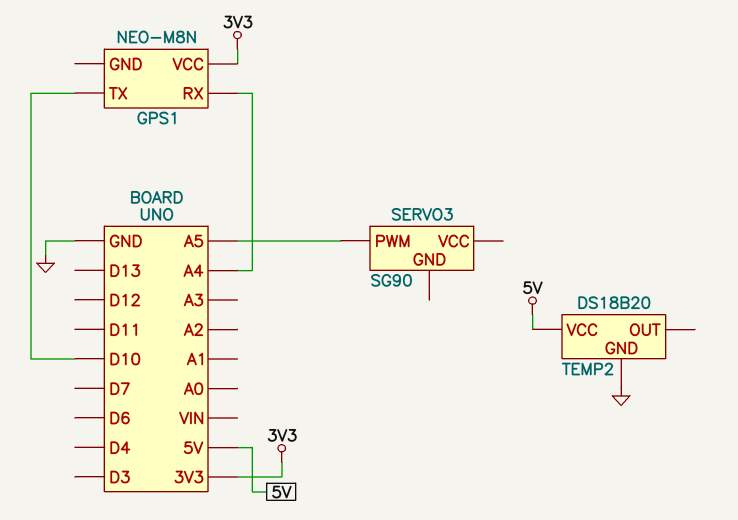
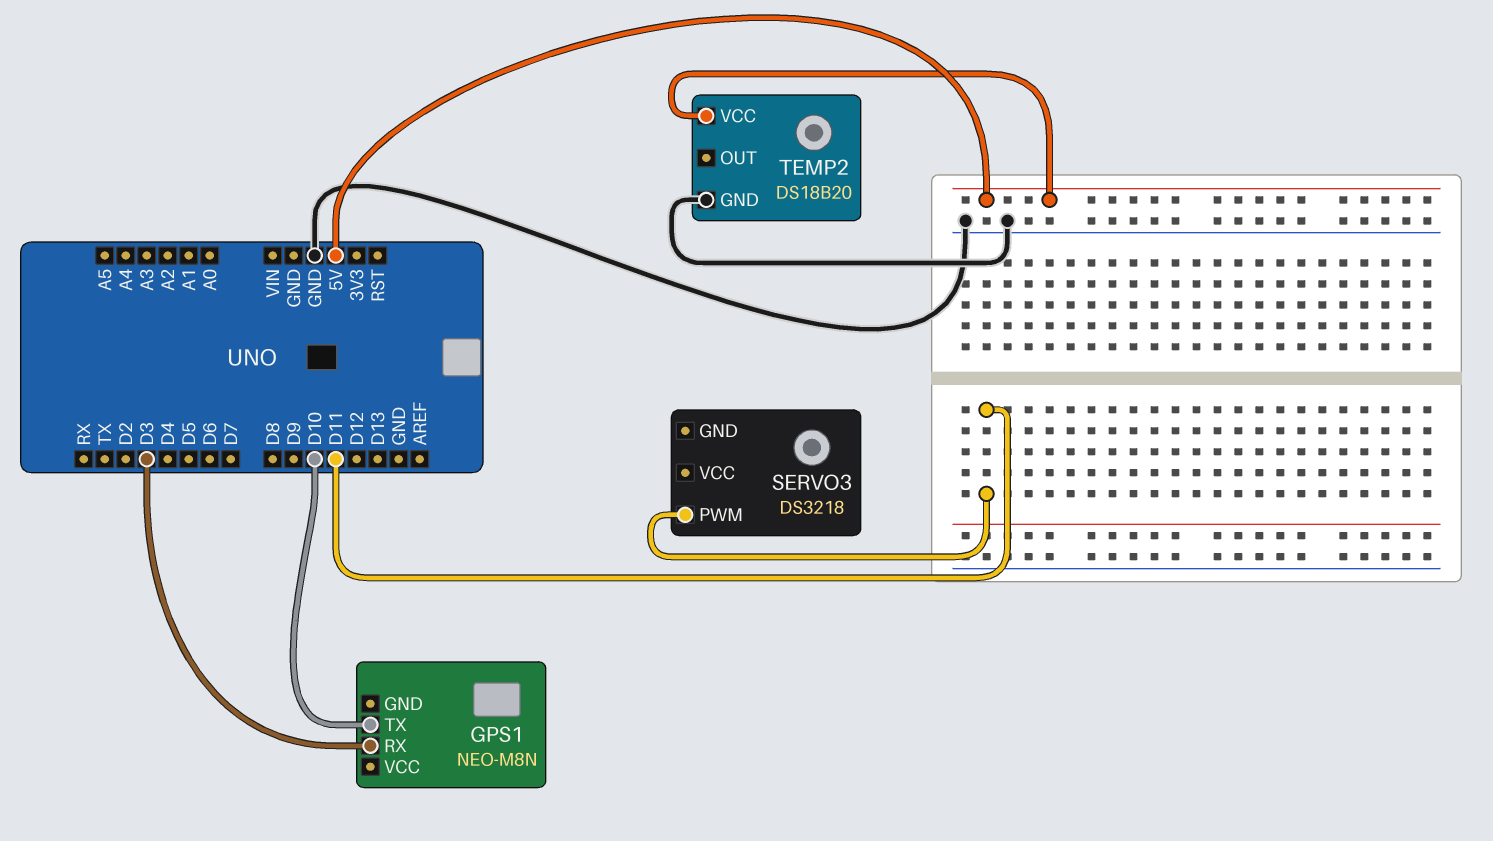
GPS1 pin RX: A4 -> D3
GPS1 pin VCC: 3V3 -> none
SERVO3: SG90 -> DS3218
SERVO3 pin PWM: A5 -> D11

